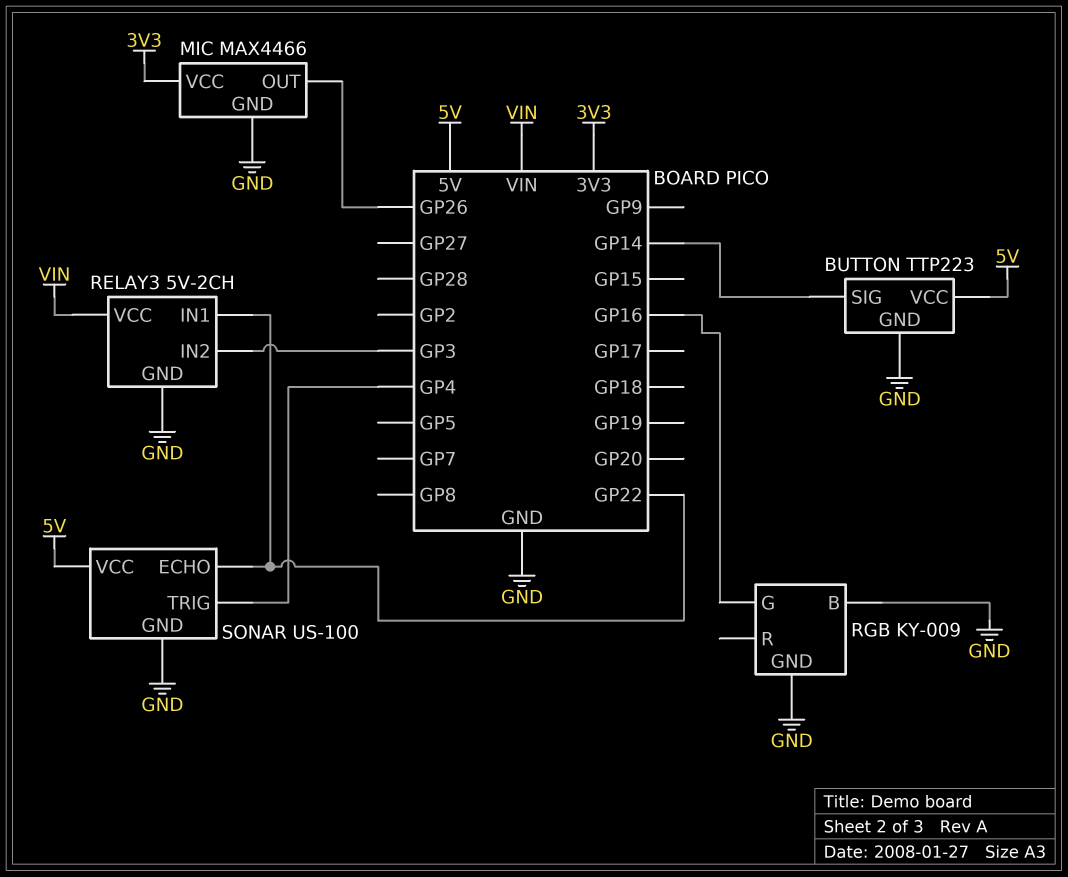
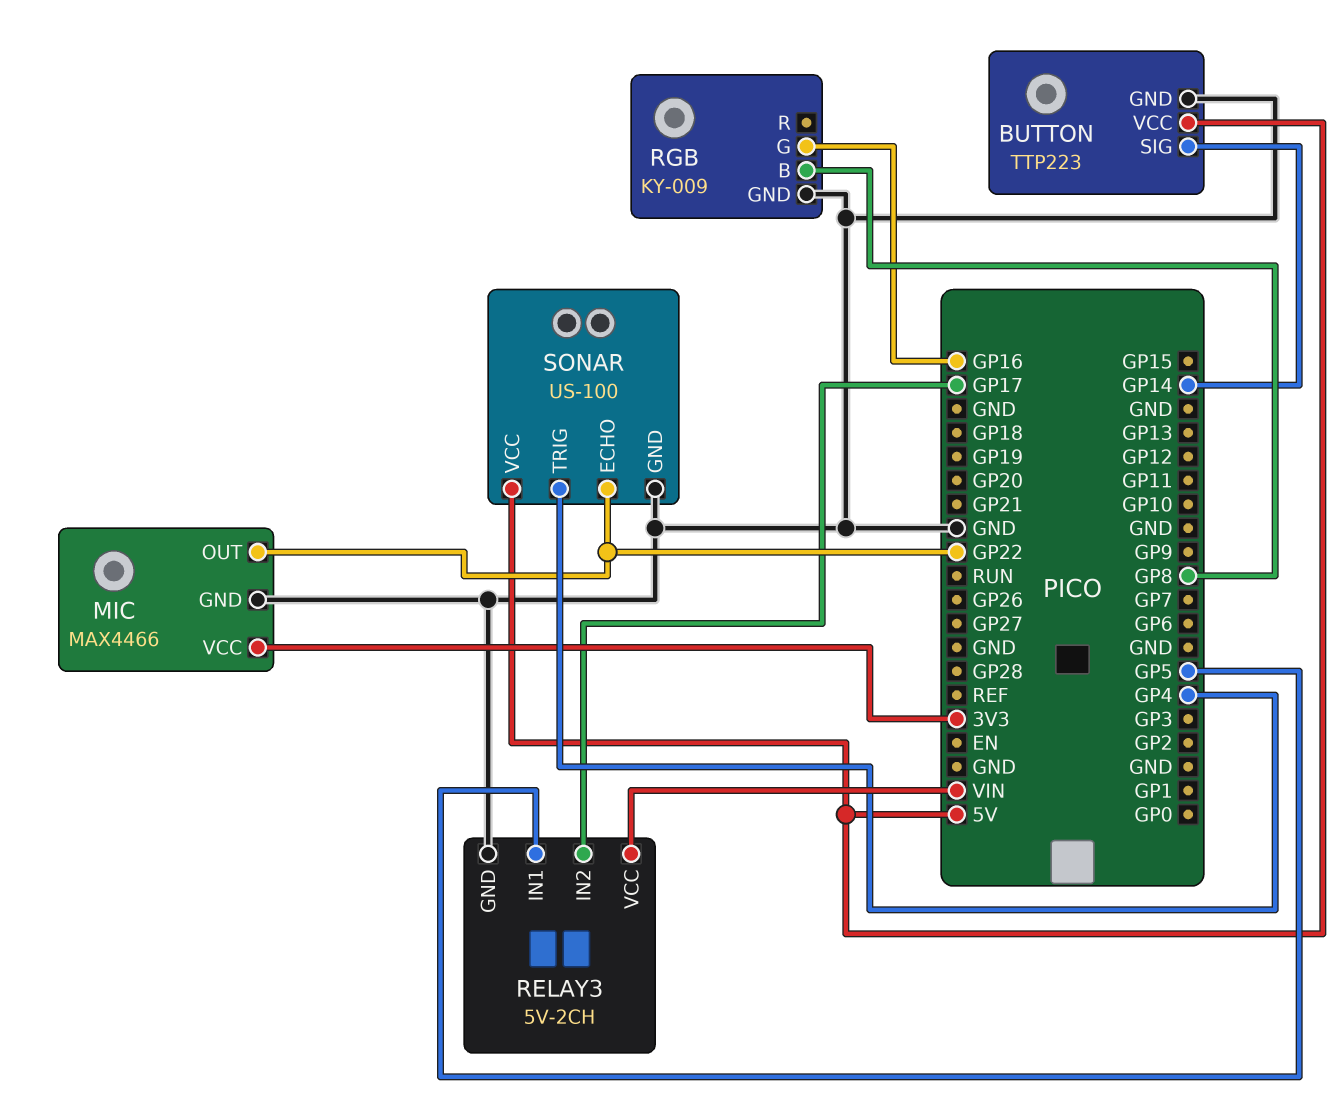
MIC pin OUT: GP26 -> GP22
RELAY3 pin IN1: GP22 -> GP5
RELAY3 pin IN2: GP3 -> GP17
RGB pin B: GND -> GP8

